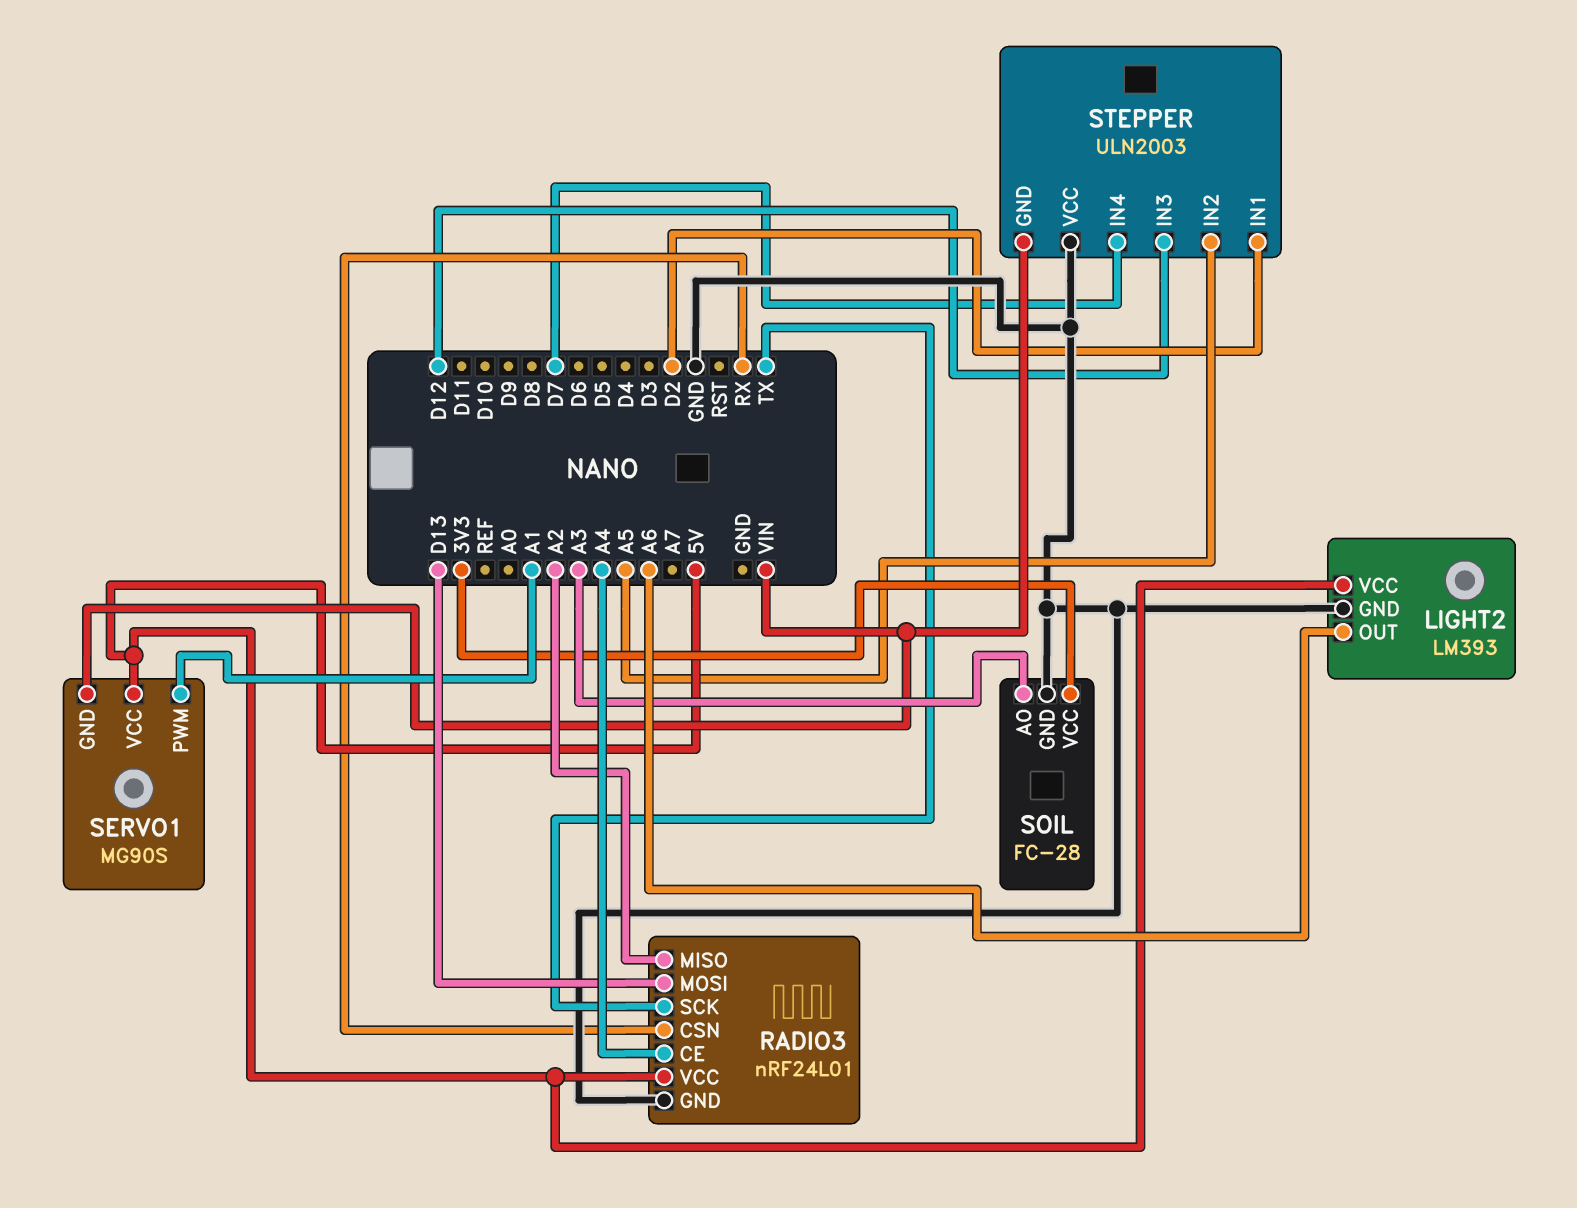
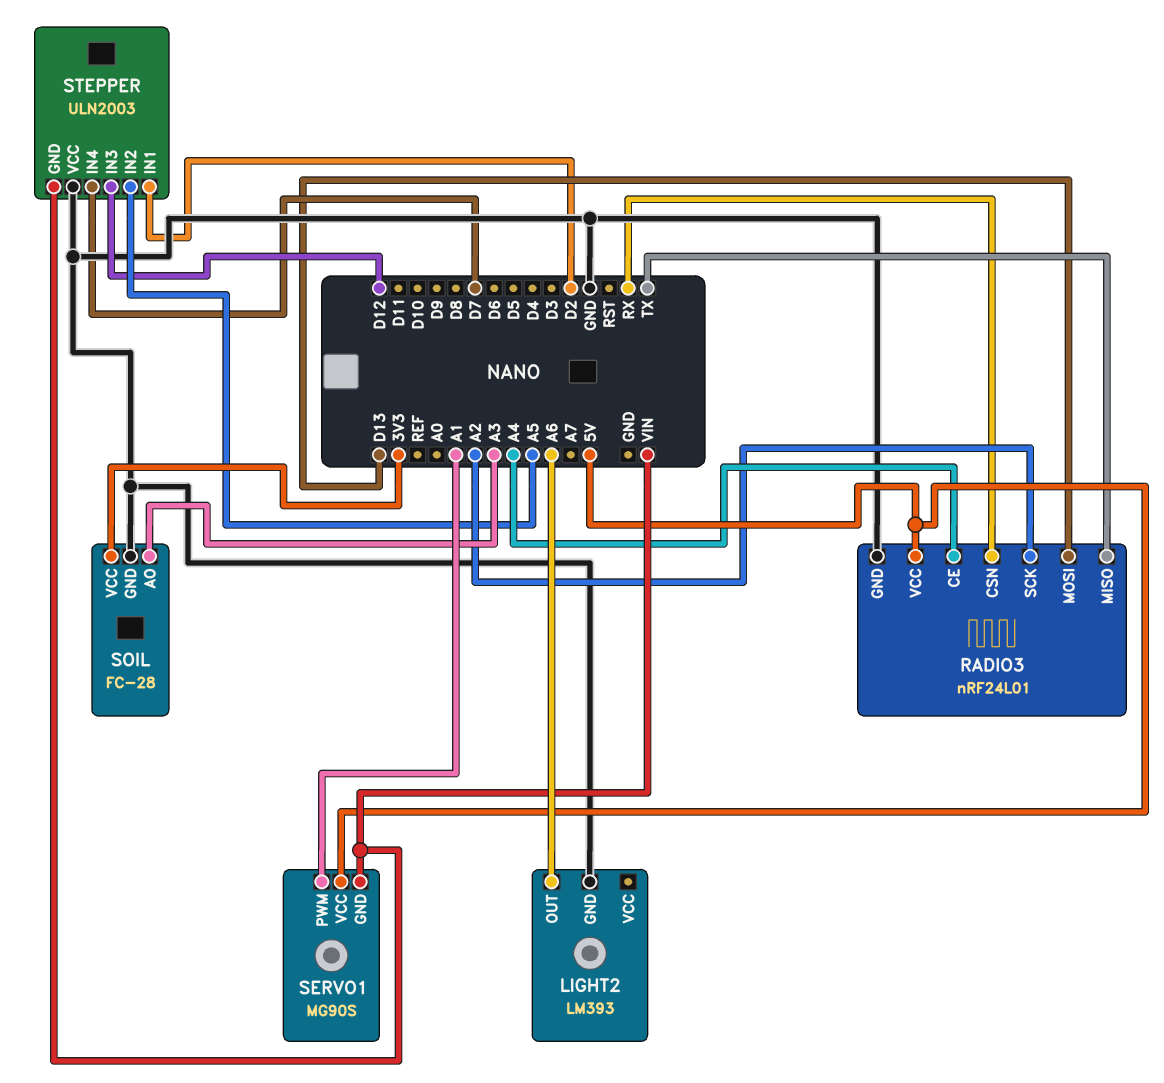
LIGHT2 pin VCC: 5V -> none
RADIO3 pin MISO: A2 -> TX
RADIO3 pin SCK: TX -> A2

